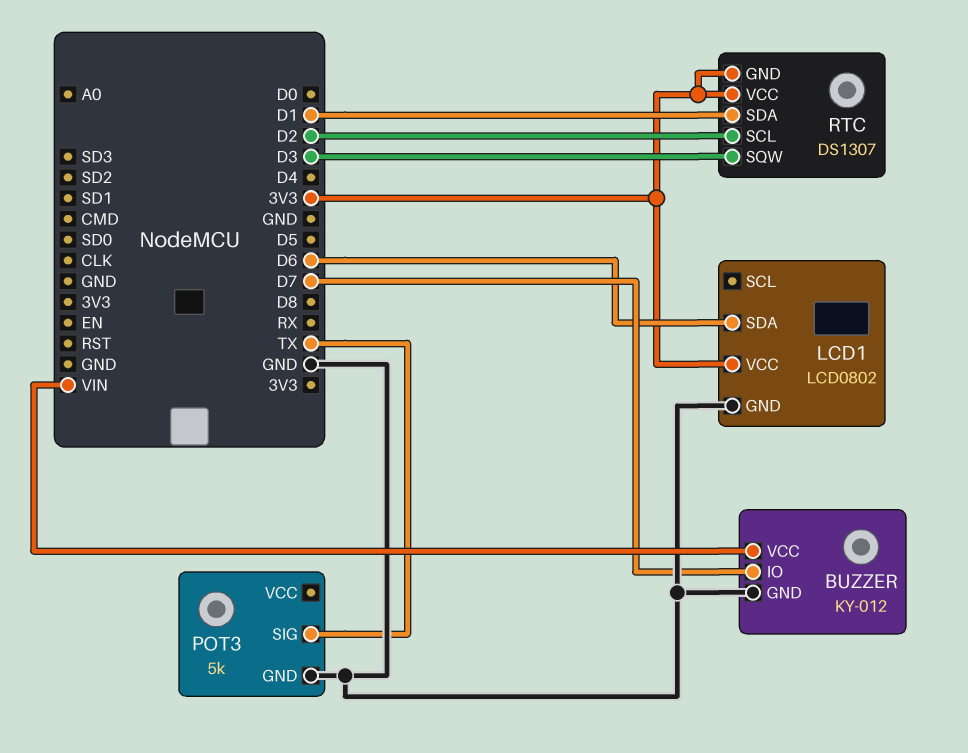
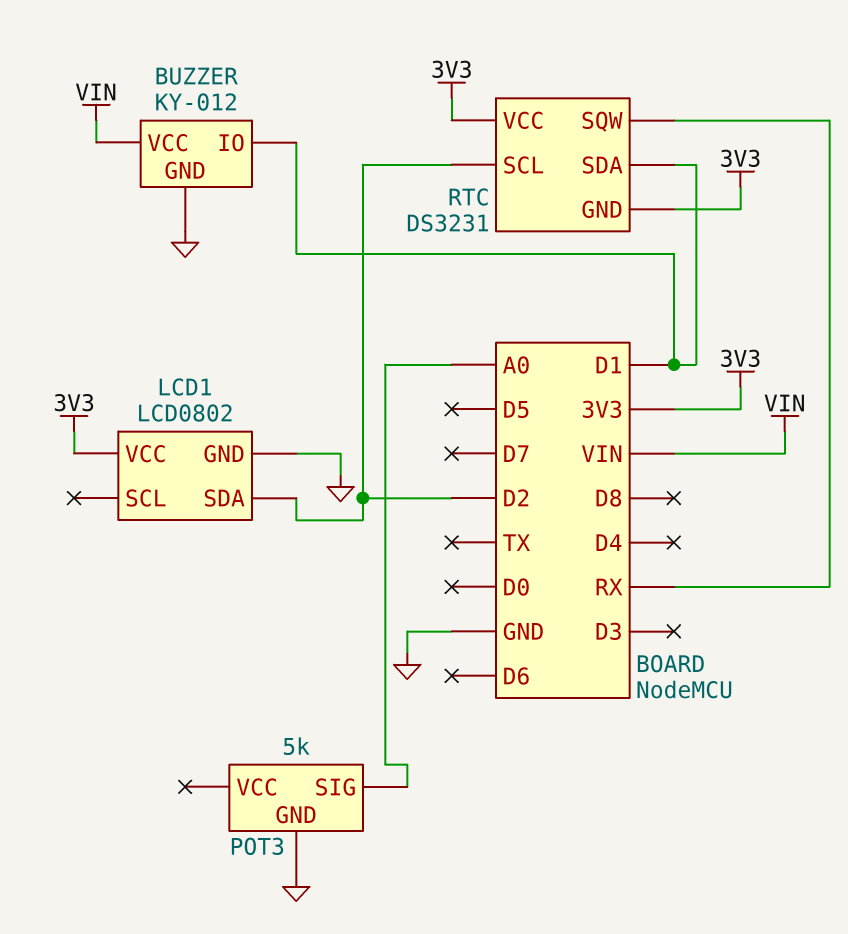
BUZZER pin IO: D7 -> D1
LCD1 pin SDA: D6 -> D2
POT3 pin SIG: TX -> A0
RTC: DS1307 -> DS3231
RTC pin SQW: D3 -> RX

